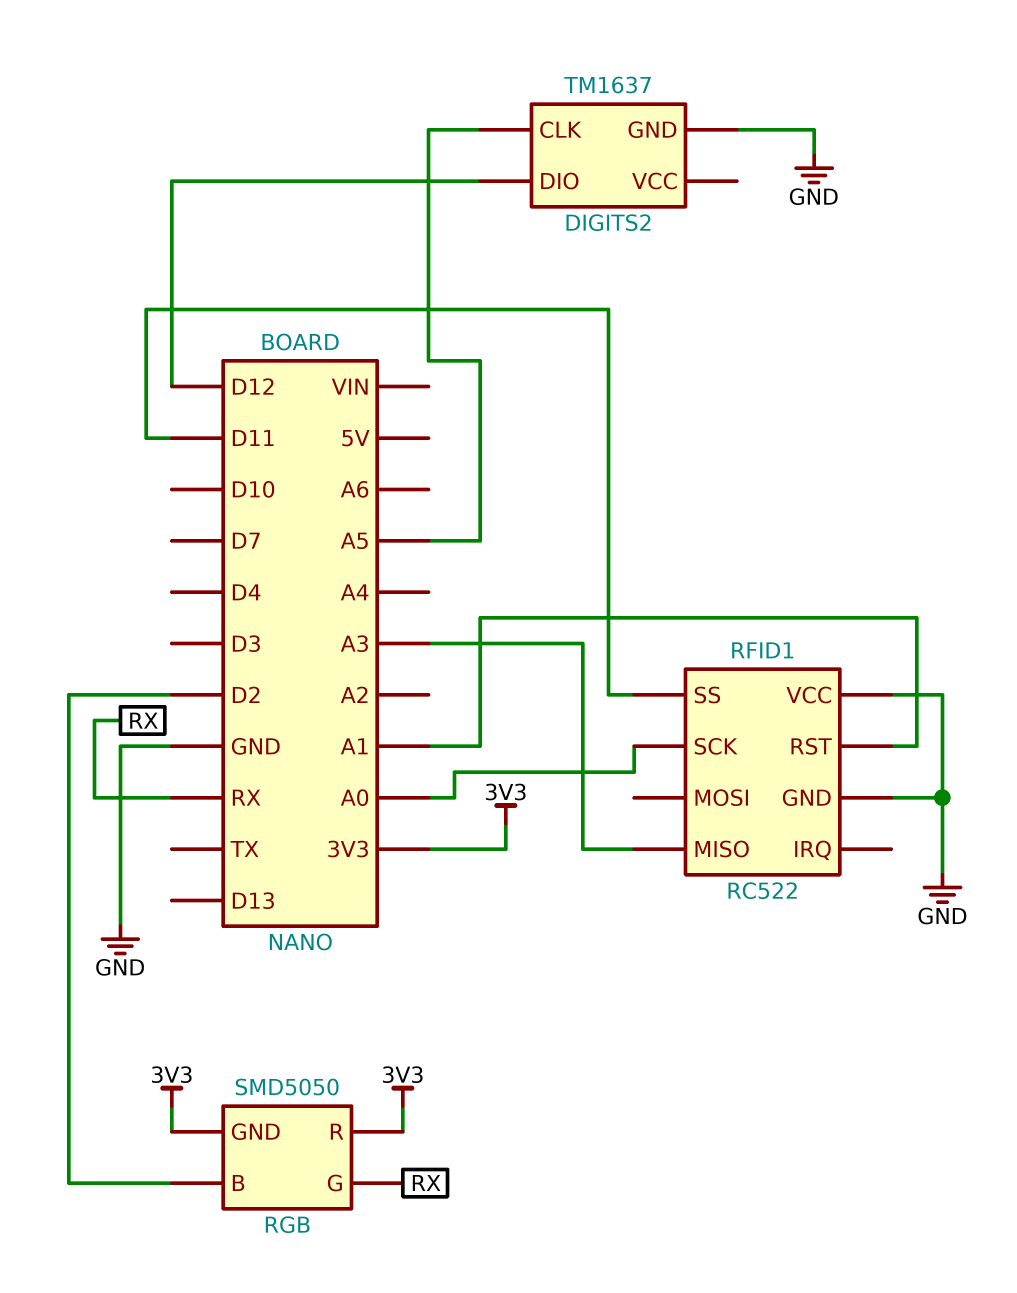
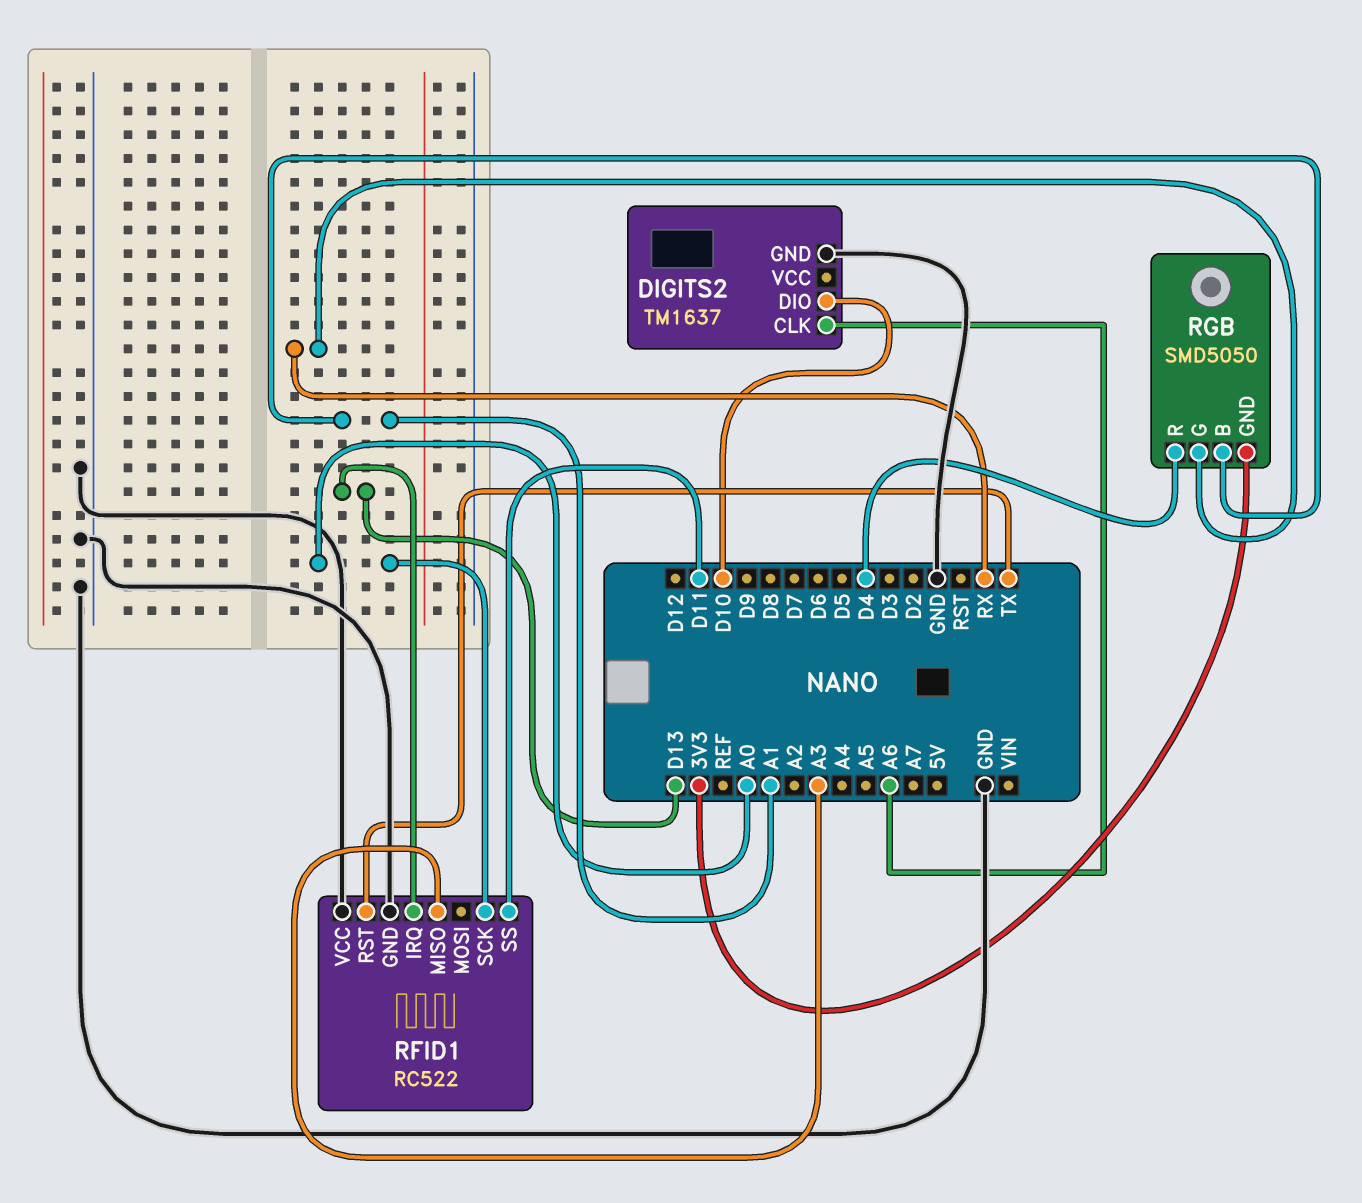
DIGITS2 pin CLK: A5 -> A6
DIGITS2 pin DIO: D12 -> D10
RFID1 pin IRQ: none -> D13
RFID1 pin RST: A1 -> TX
RGB pin B: D2 -> A1
RGB pin R: 3V3 -> D4

